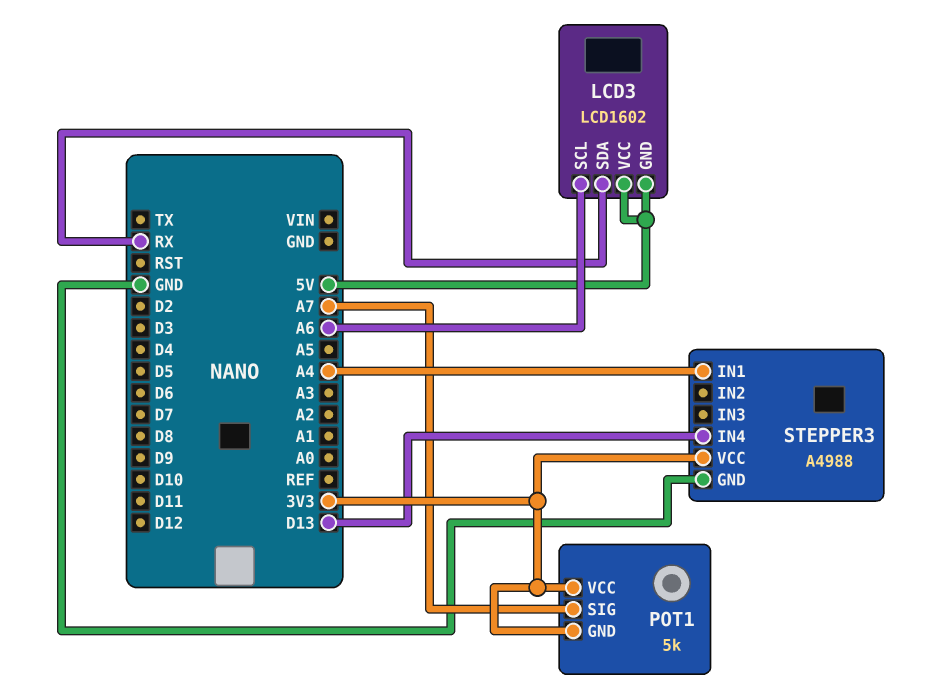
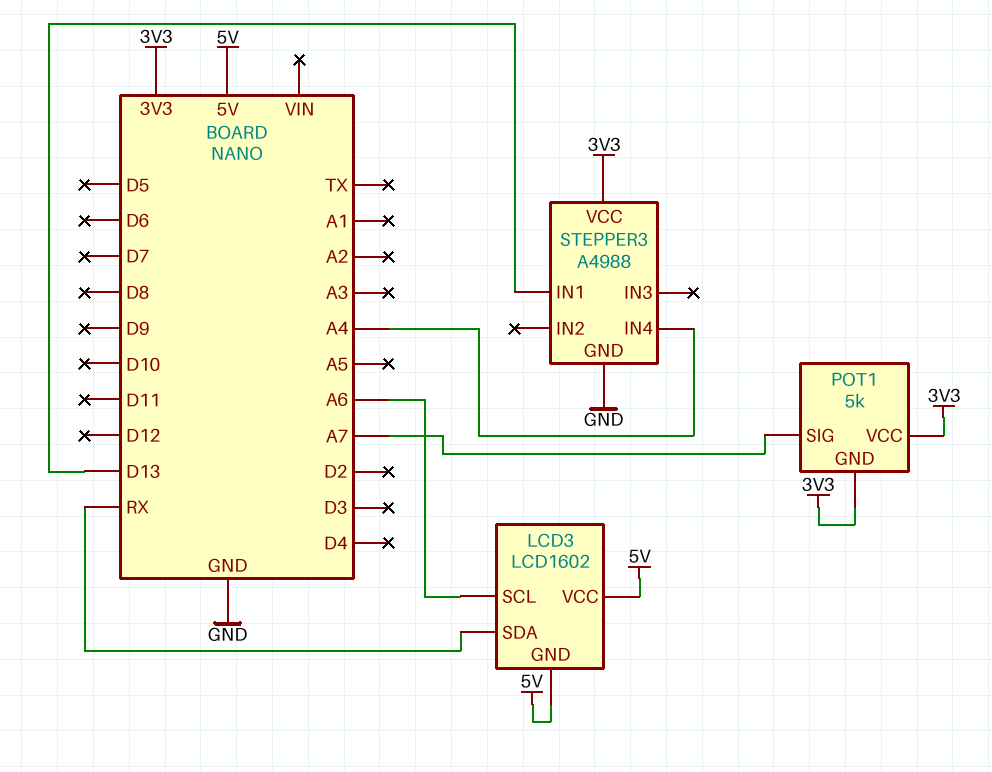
STEPPER3 pin IN1: A4 -> D13
STEPPER3 pin IN4: D13 -> A4

